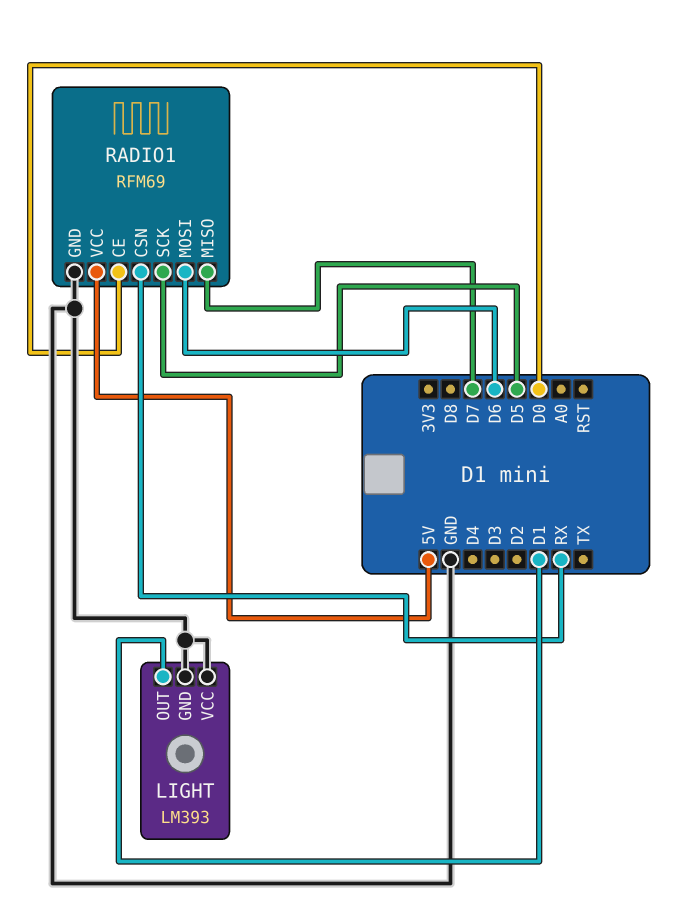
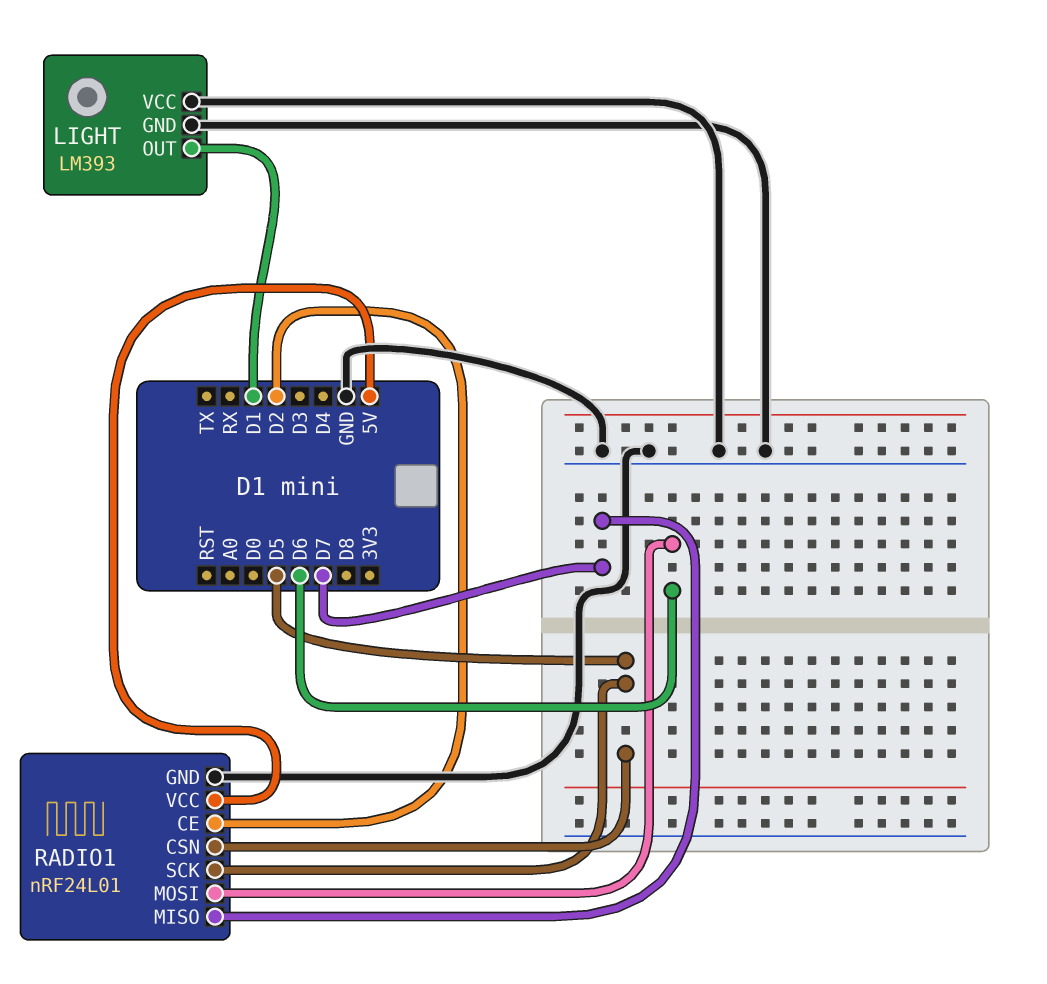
RADIO1: RFM69 -> nRF24L01
RADIO1 pin CE: D0 -> D2
RADIO1 pin CSN: RX -> D5

